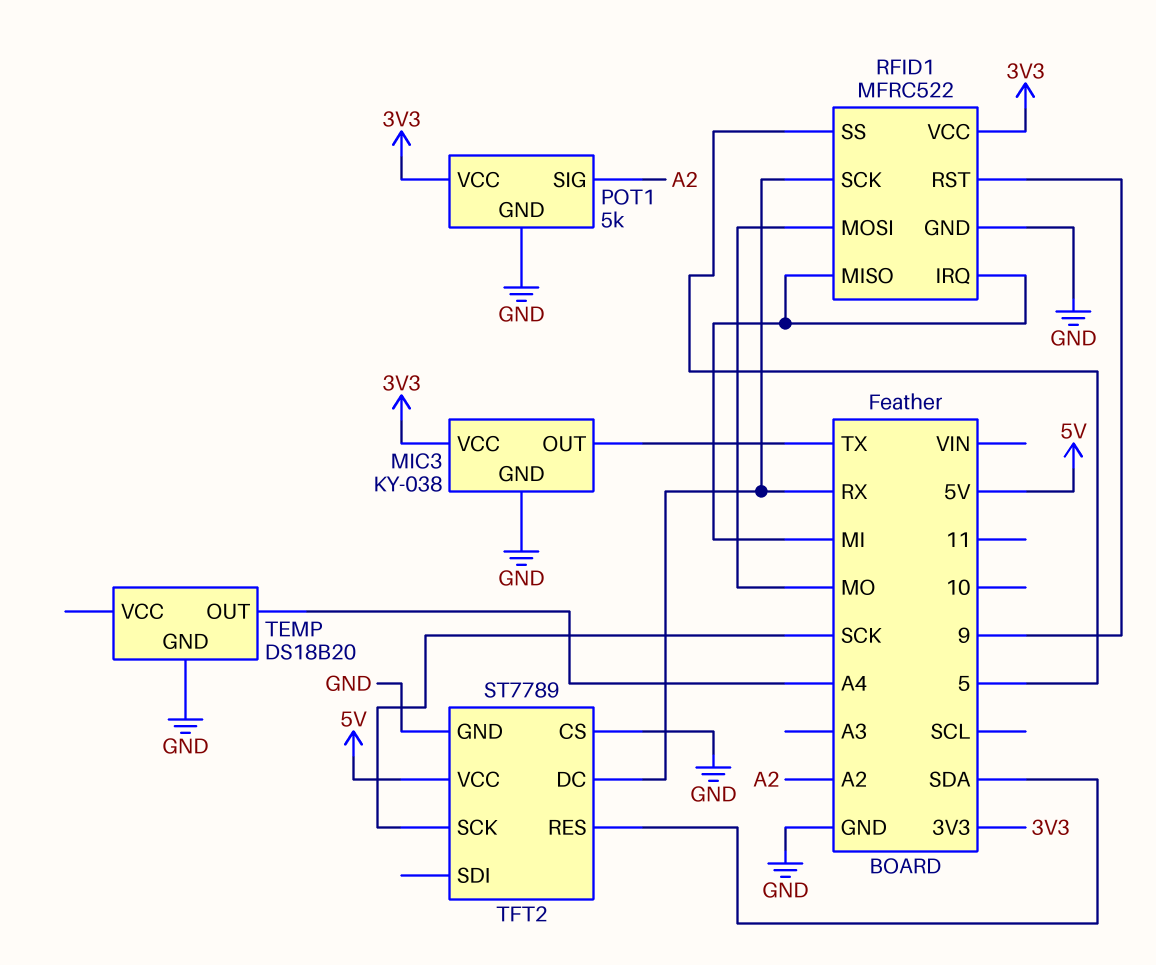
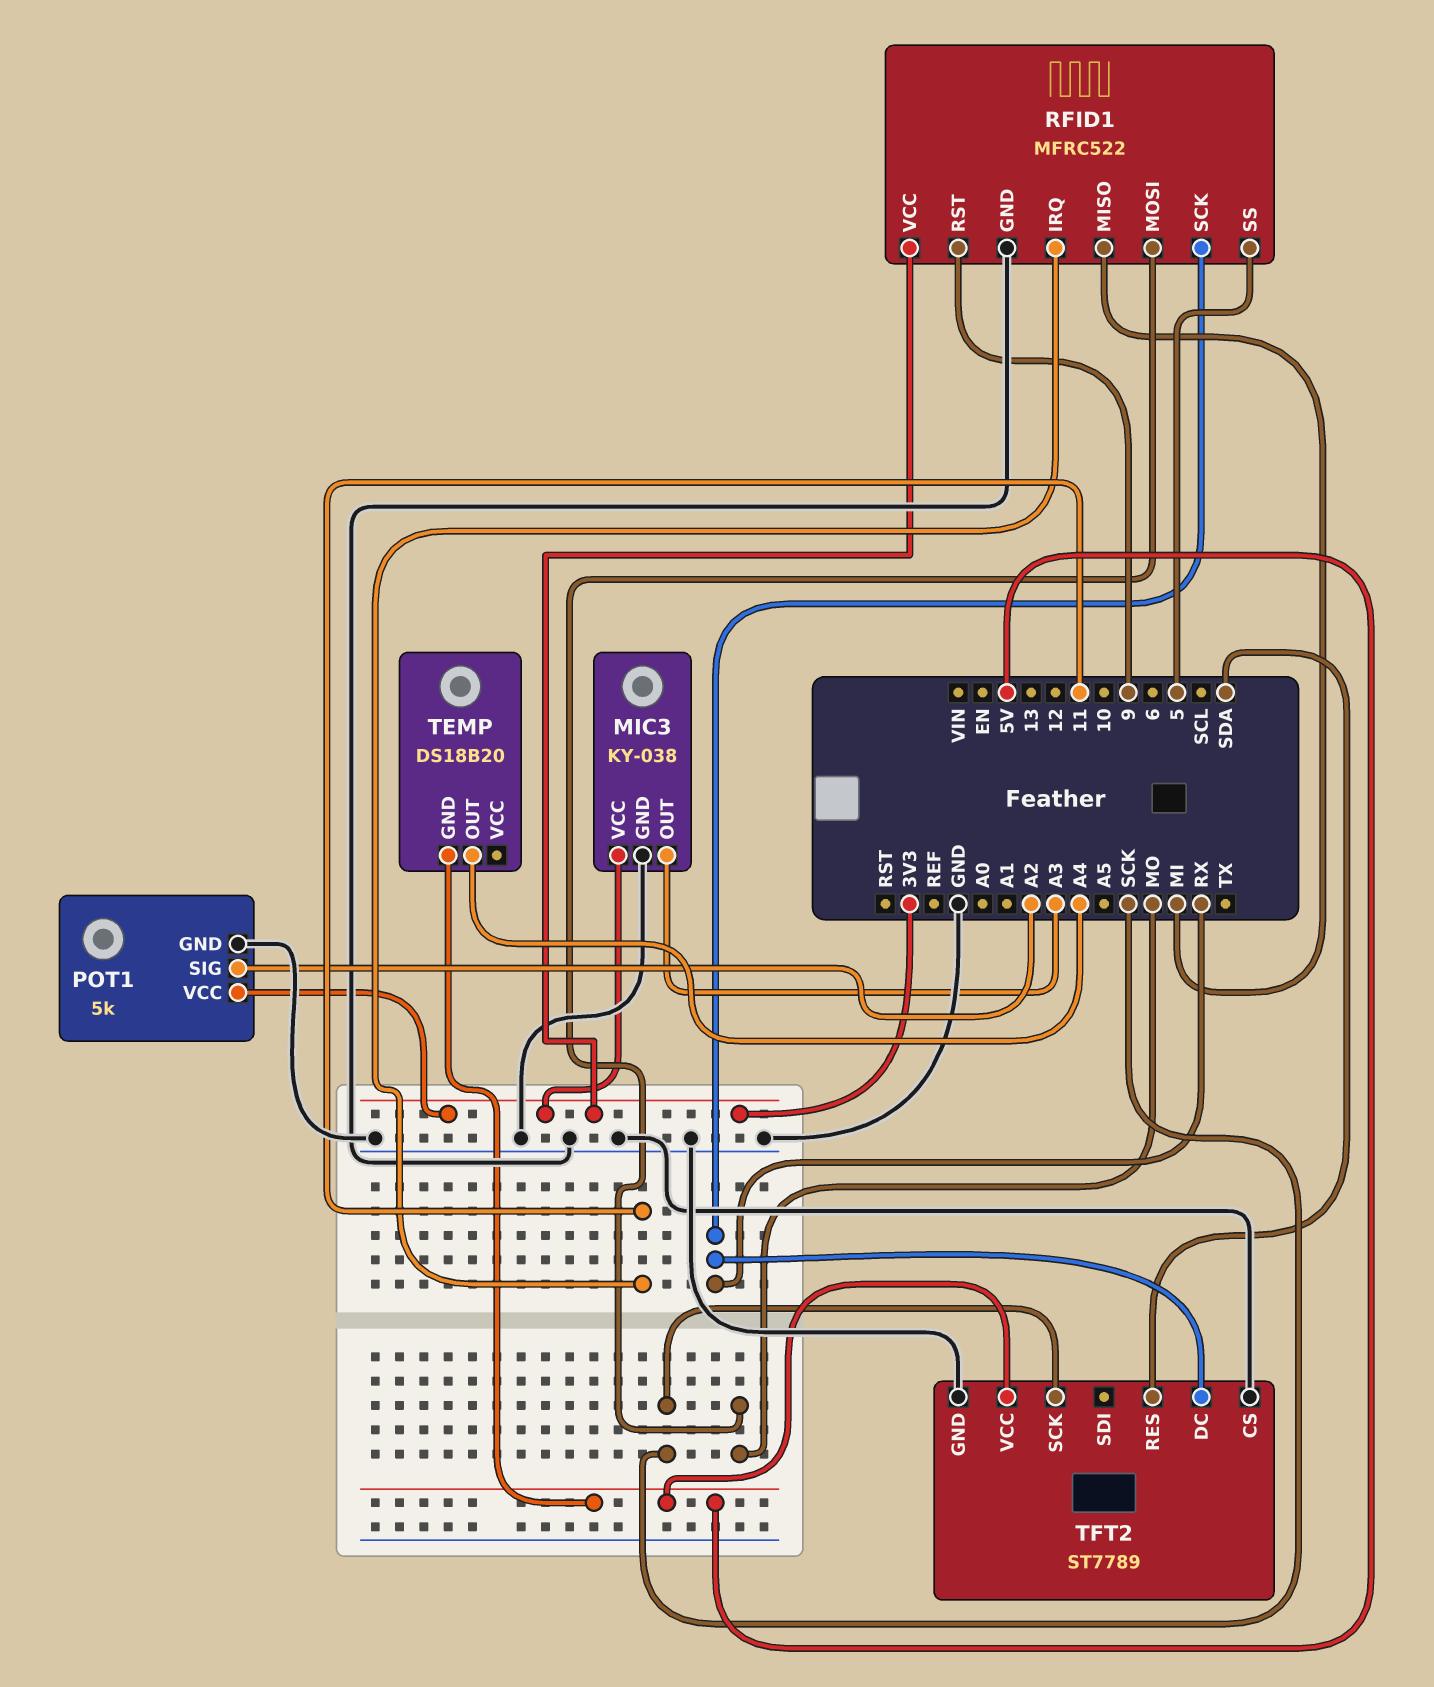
MIC3 pin OUT: TX -> A3
RFID1 pin IRQ: MI -> 11
TEMP pin GND: GND -> 5V

